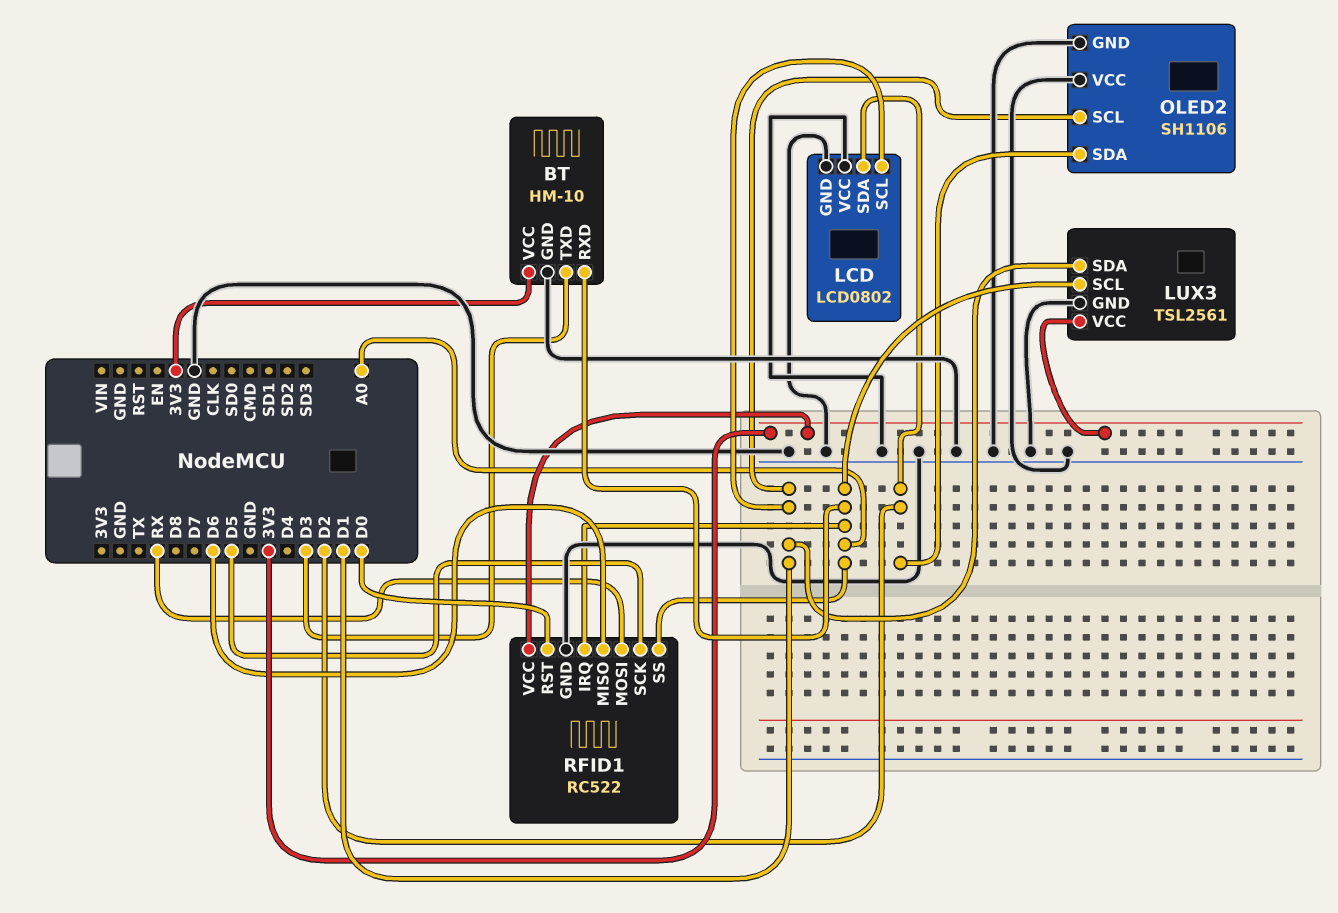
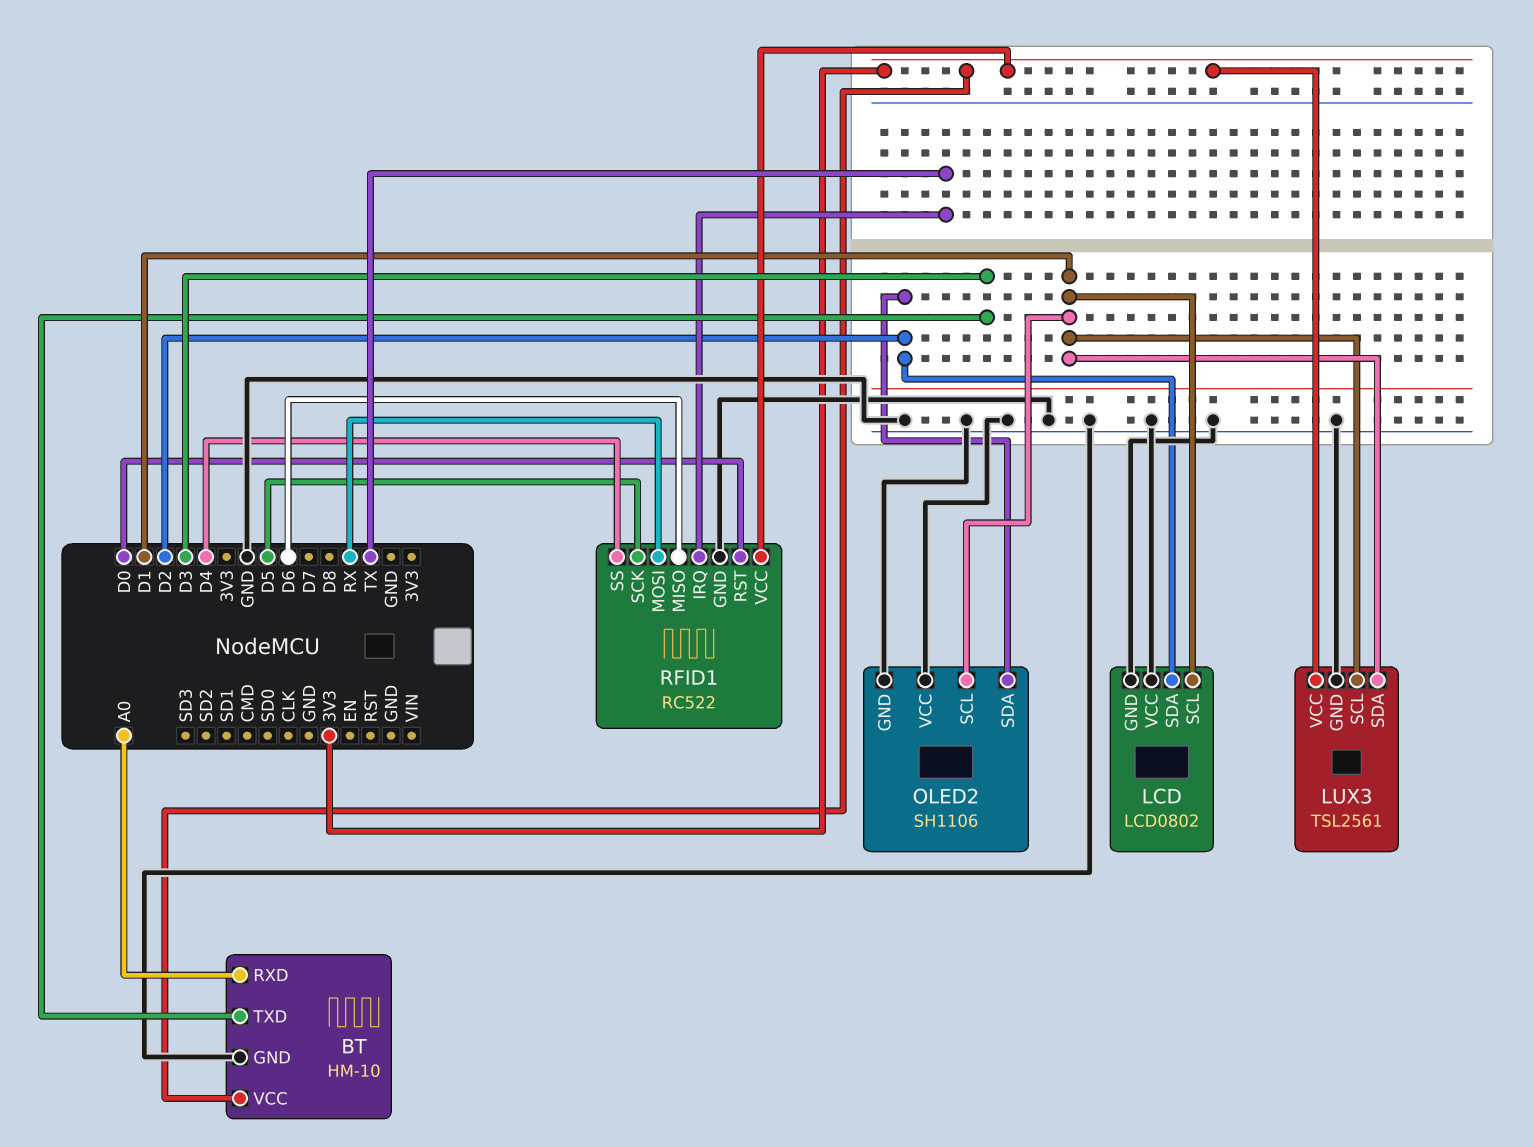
LUX3 pin SCL: A0 -> D1
RFID1 pin IRQ: A0 -> TX
RFID1 pin SS: A0 -> D4

